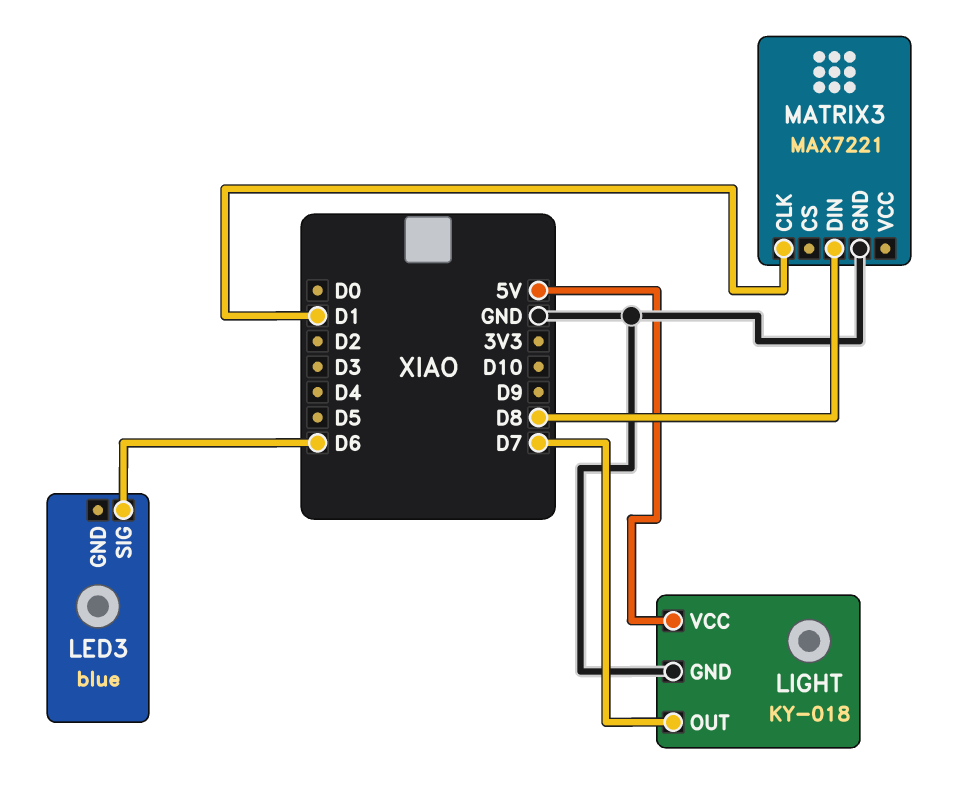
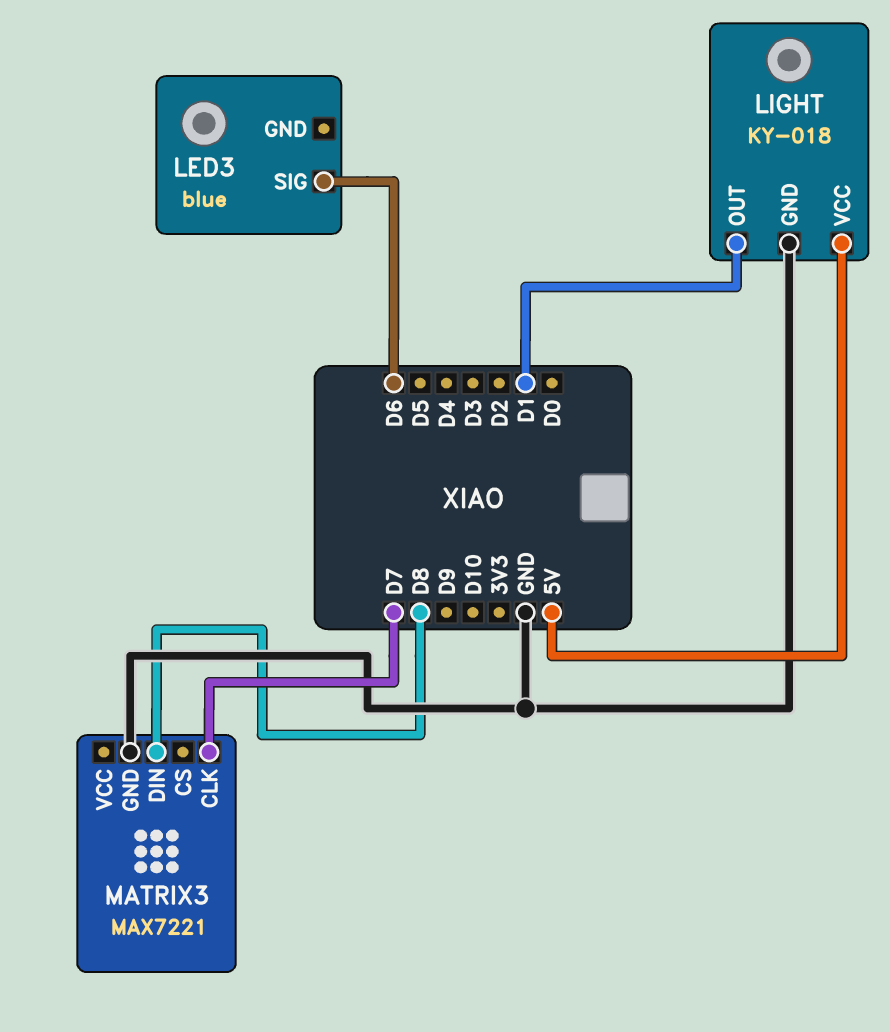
LIGHT pin OUT: D7 -> D1
MATRIX3 pin CLK: D1 -> D7

